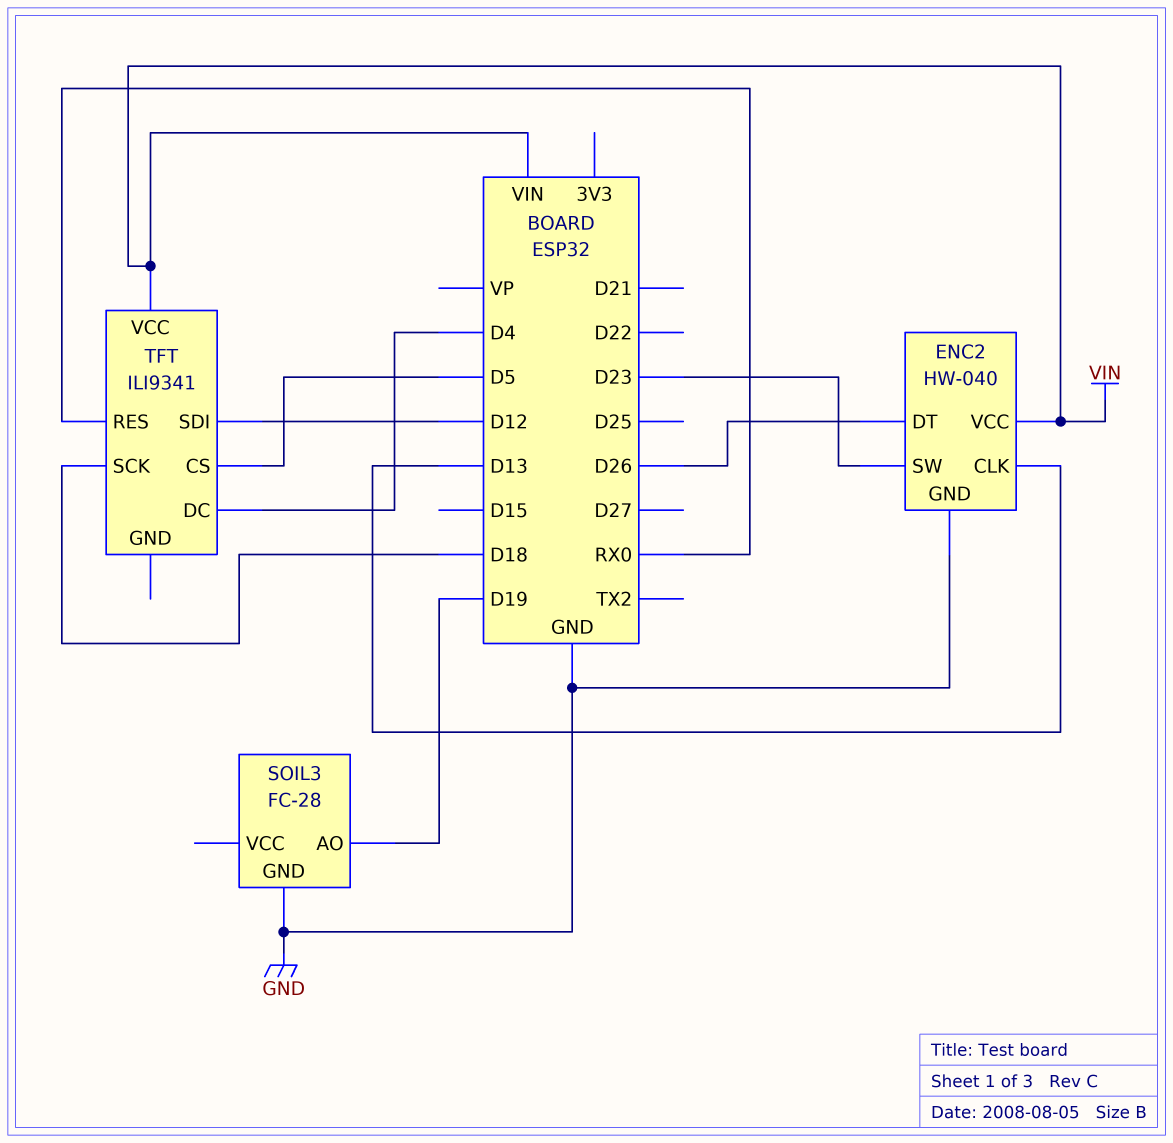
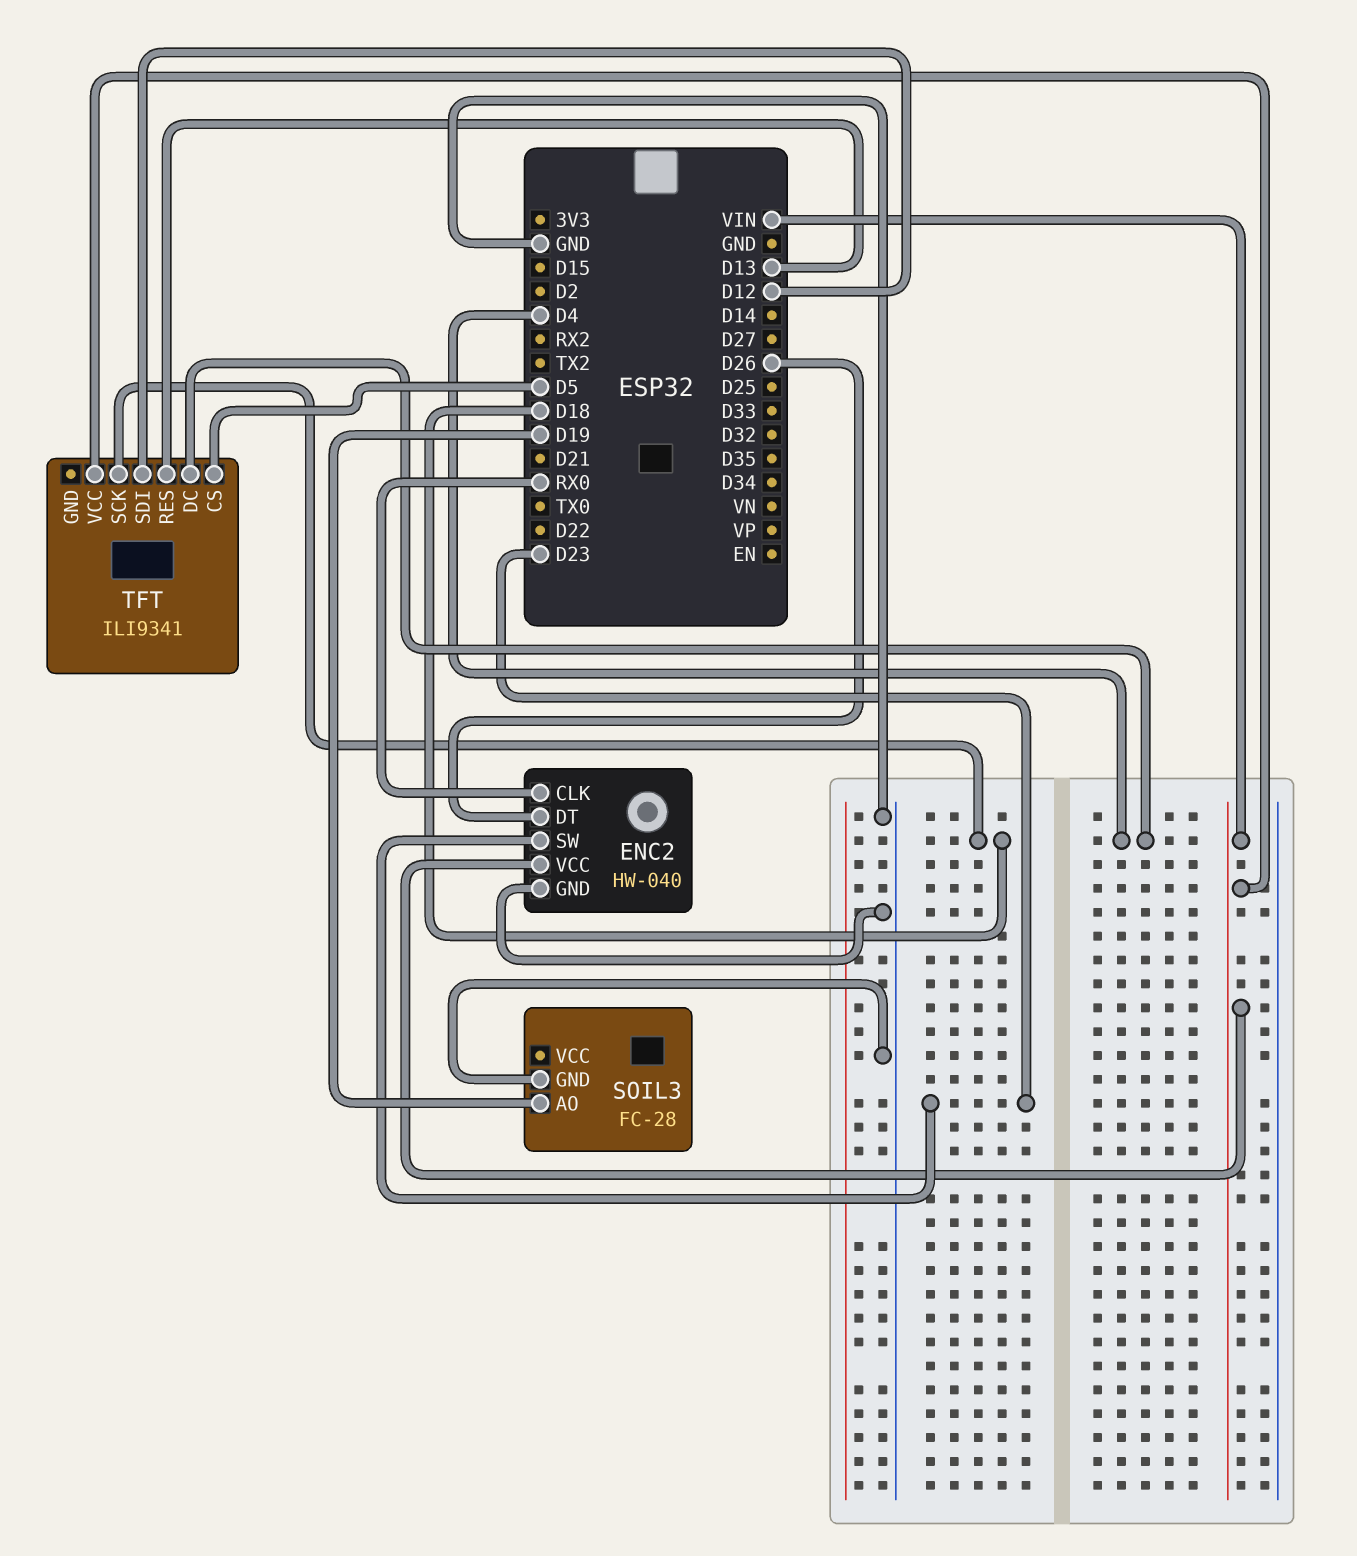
ENC2 pin CLK: D13 -> RX0
TFT pin RES: RX0 -> D13

